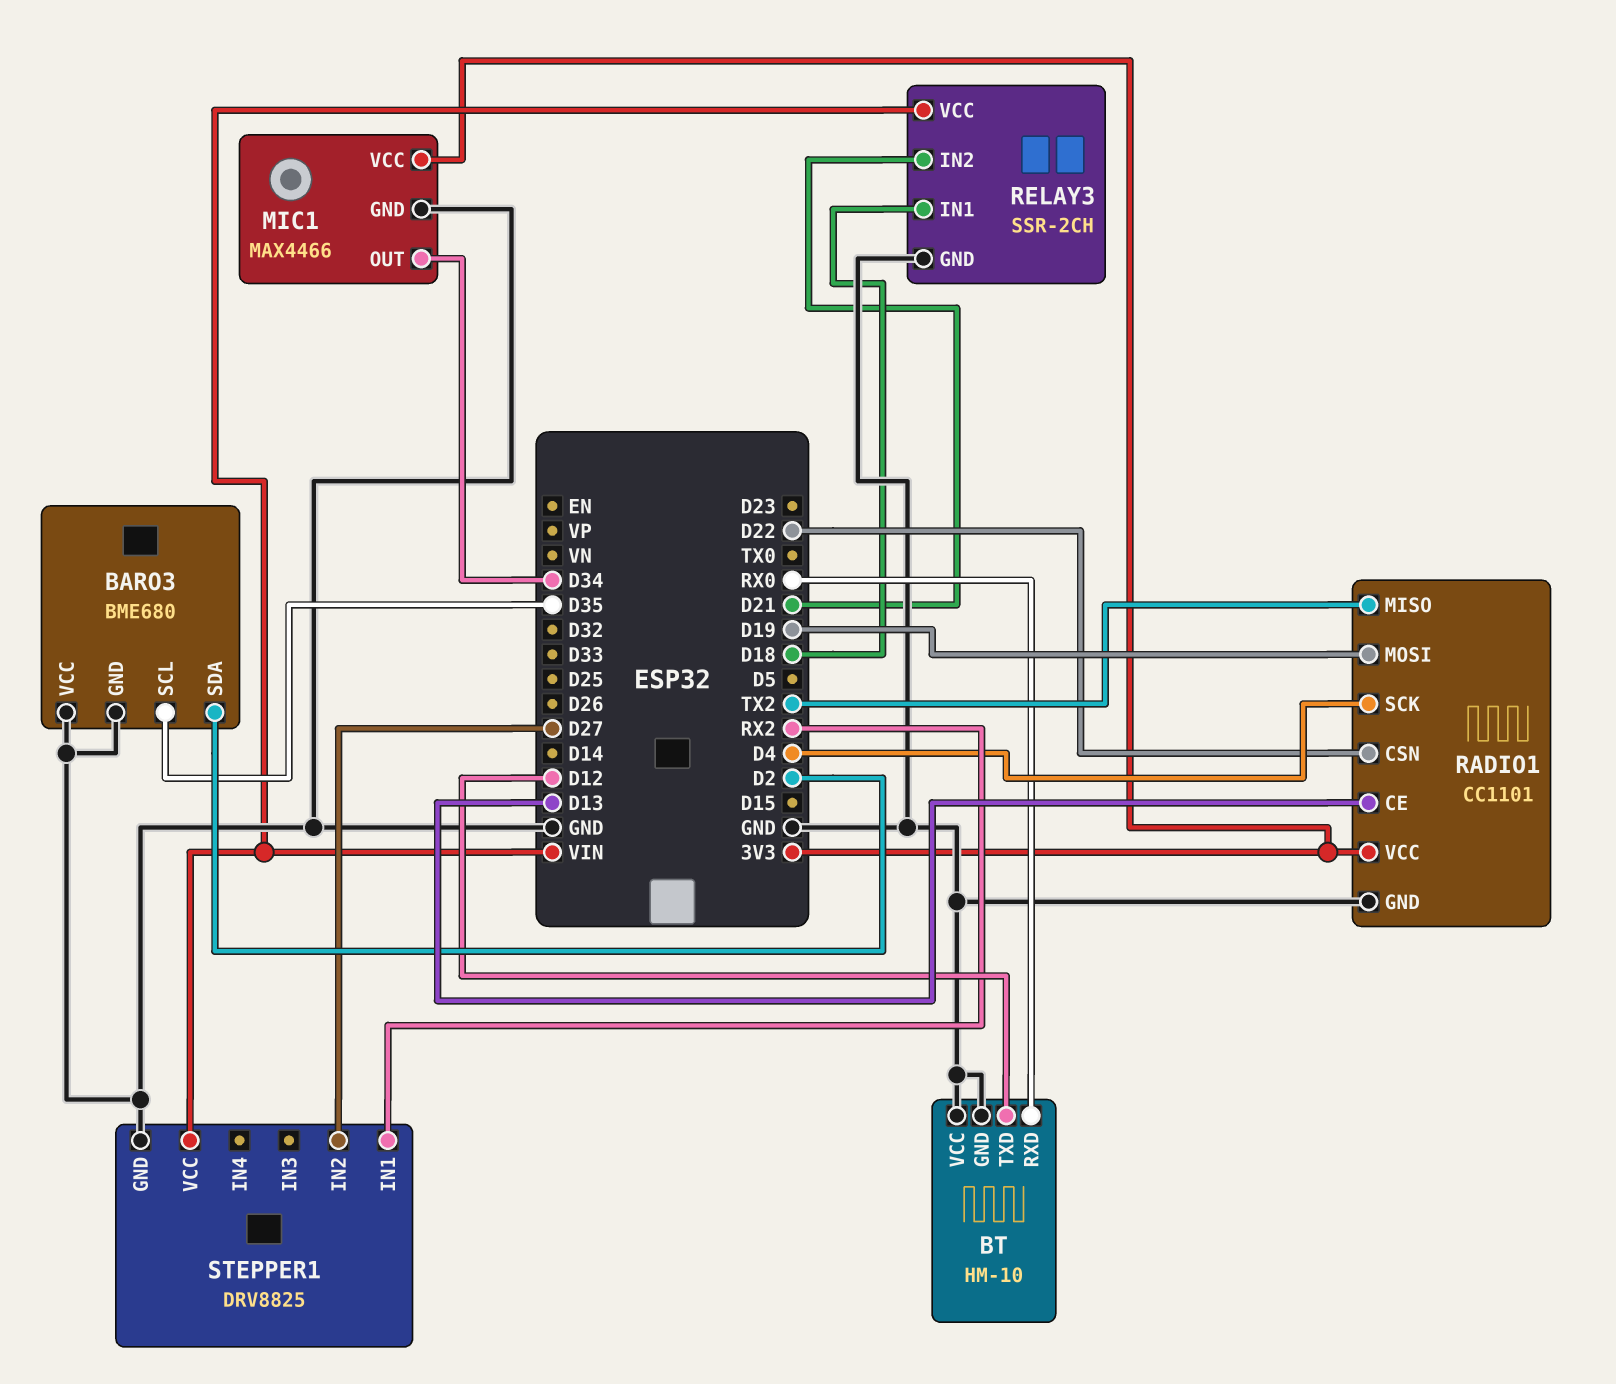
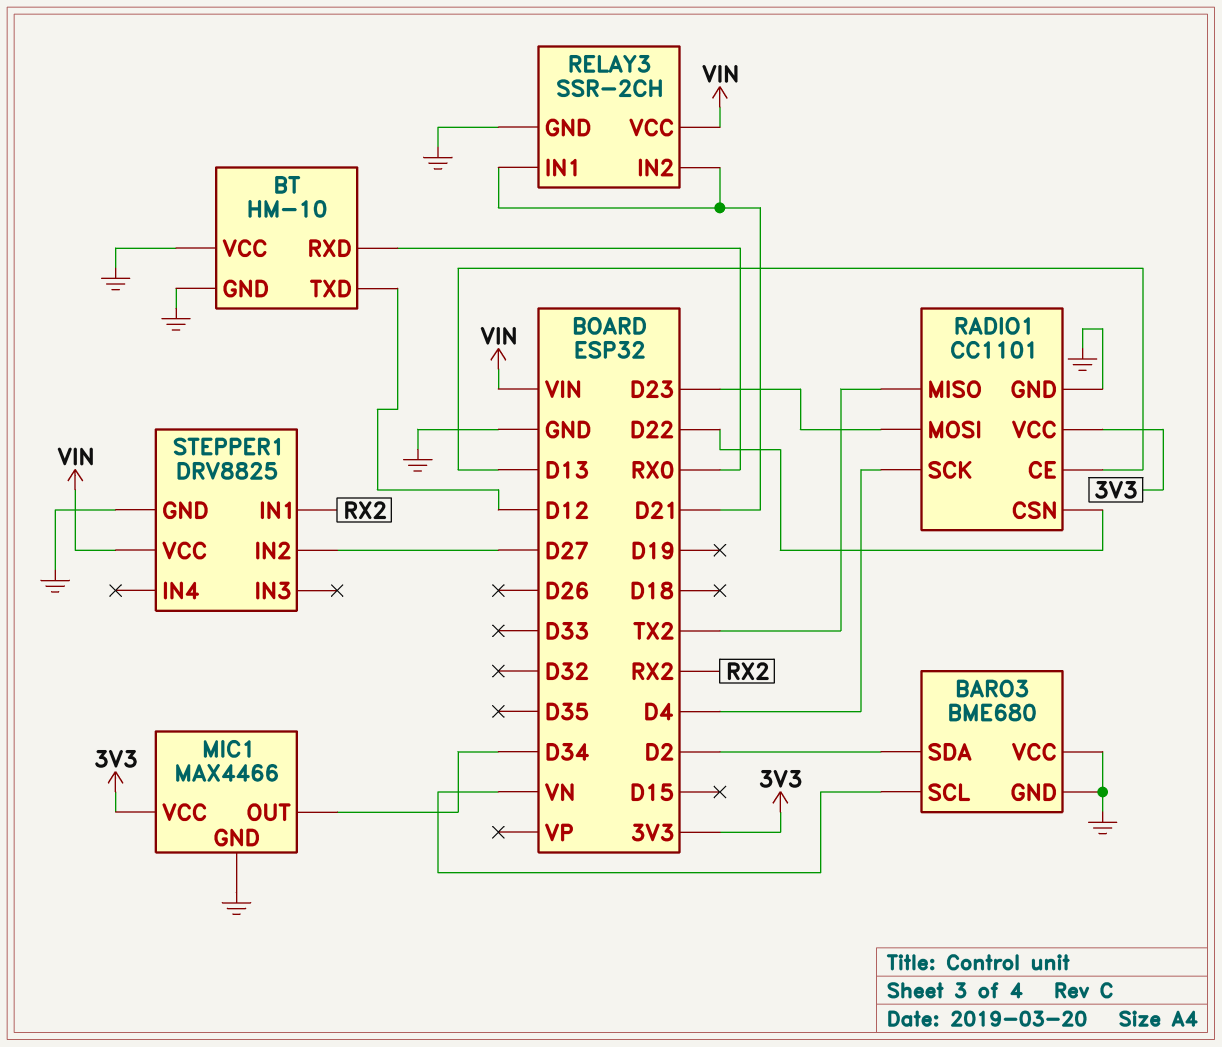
BARO3 pin SCL: D35 -> VN
RADIO1 pin MOSI: D19 -> D23
RELAY3 pin IN1: D18 -> D21

